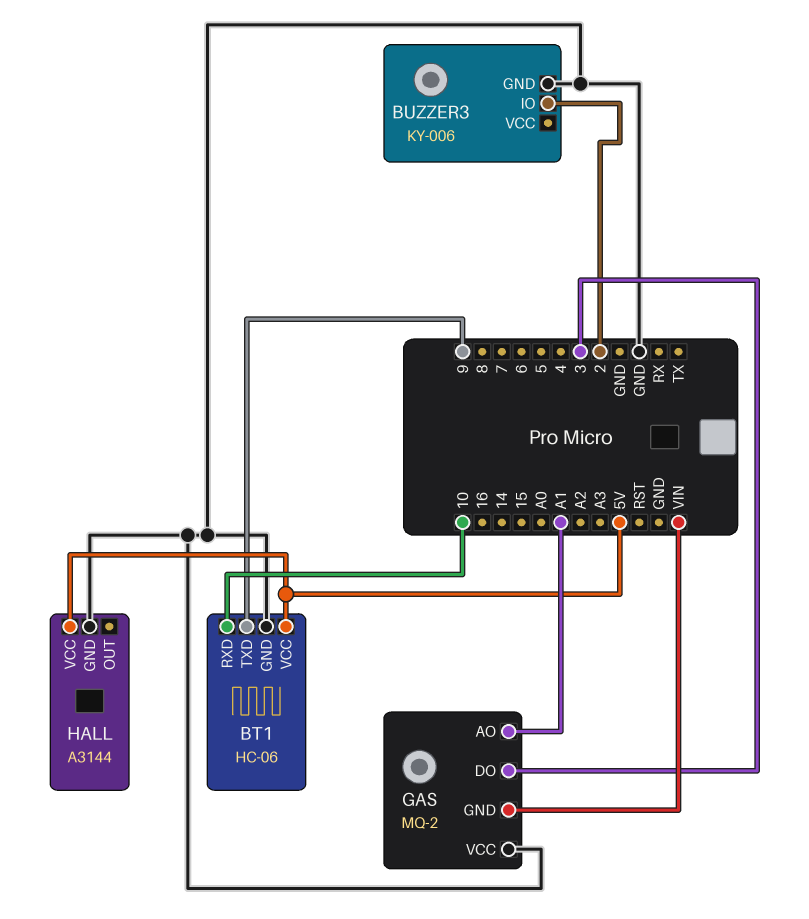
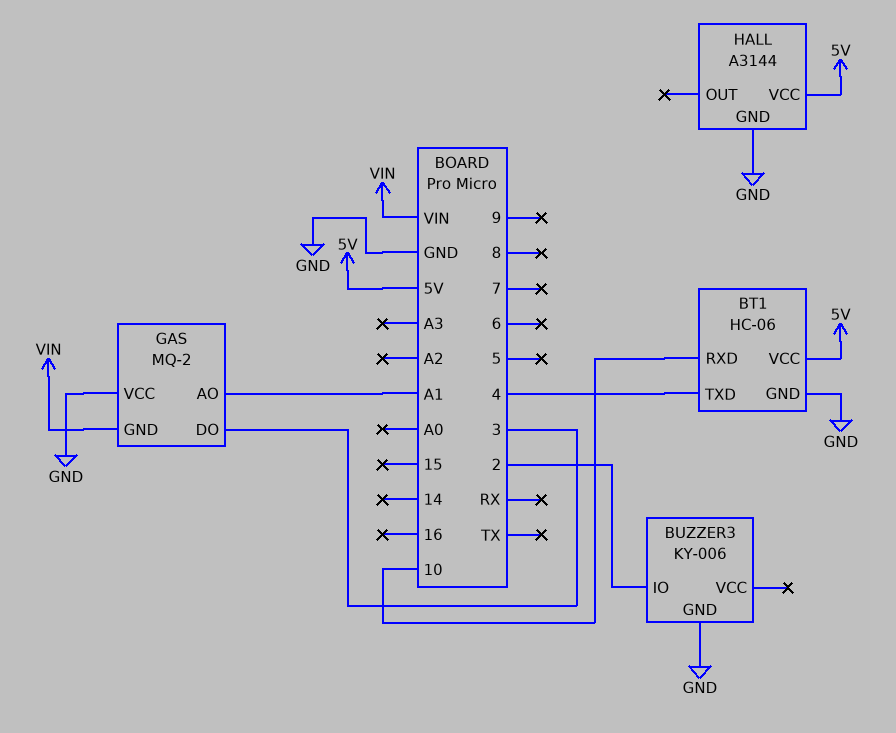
BT1 pin TXD: 9 -> 4

